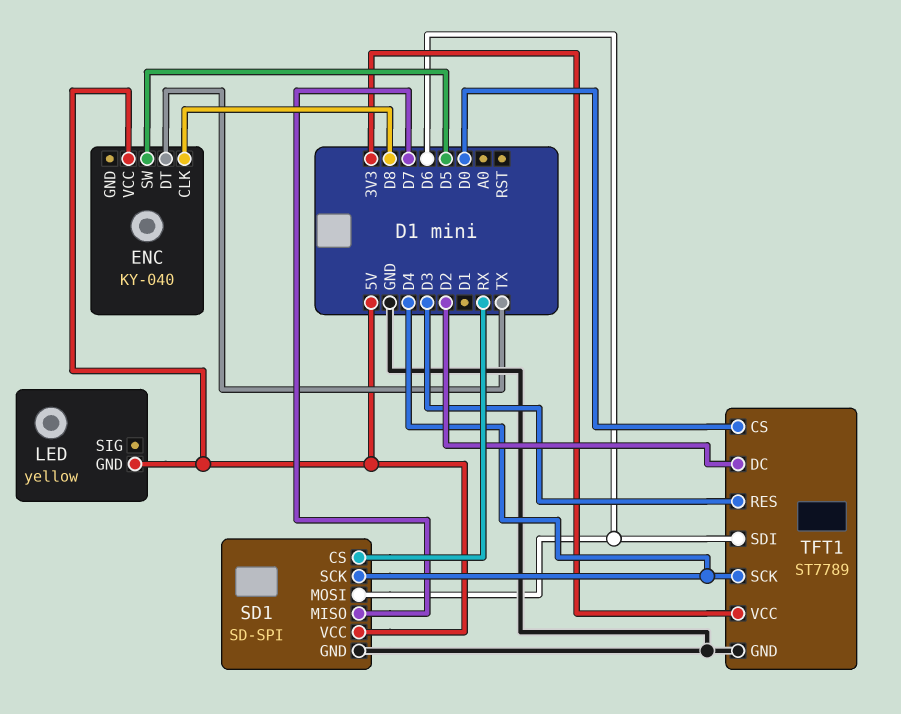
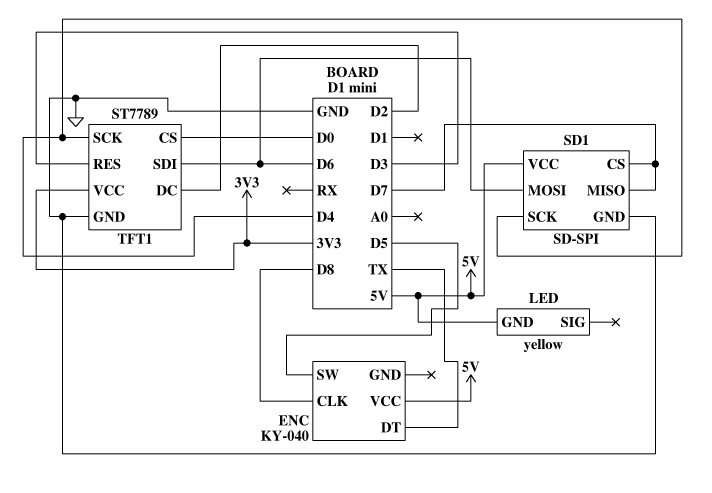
SD1 pin CS: RX -> D7

